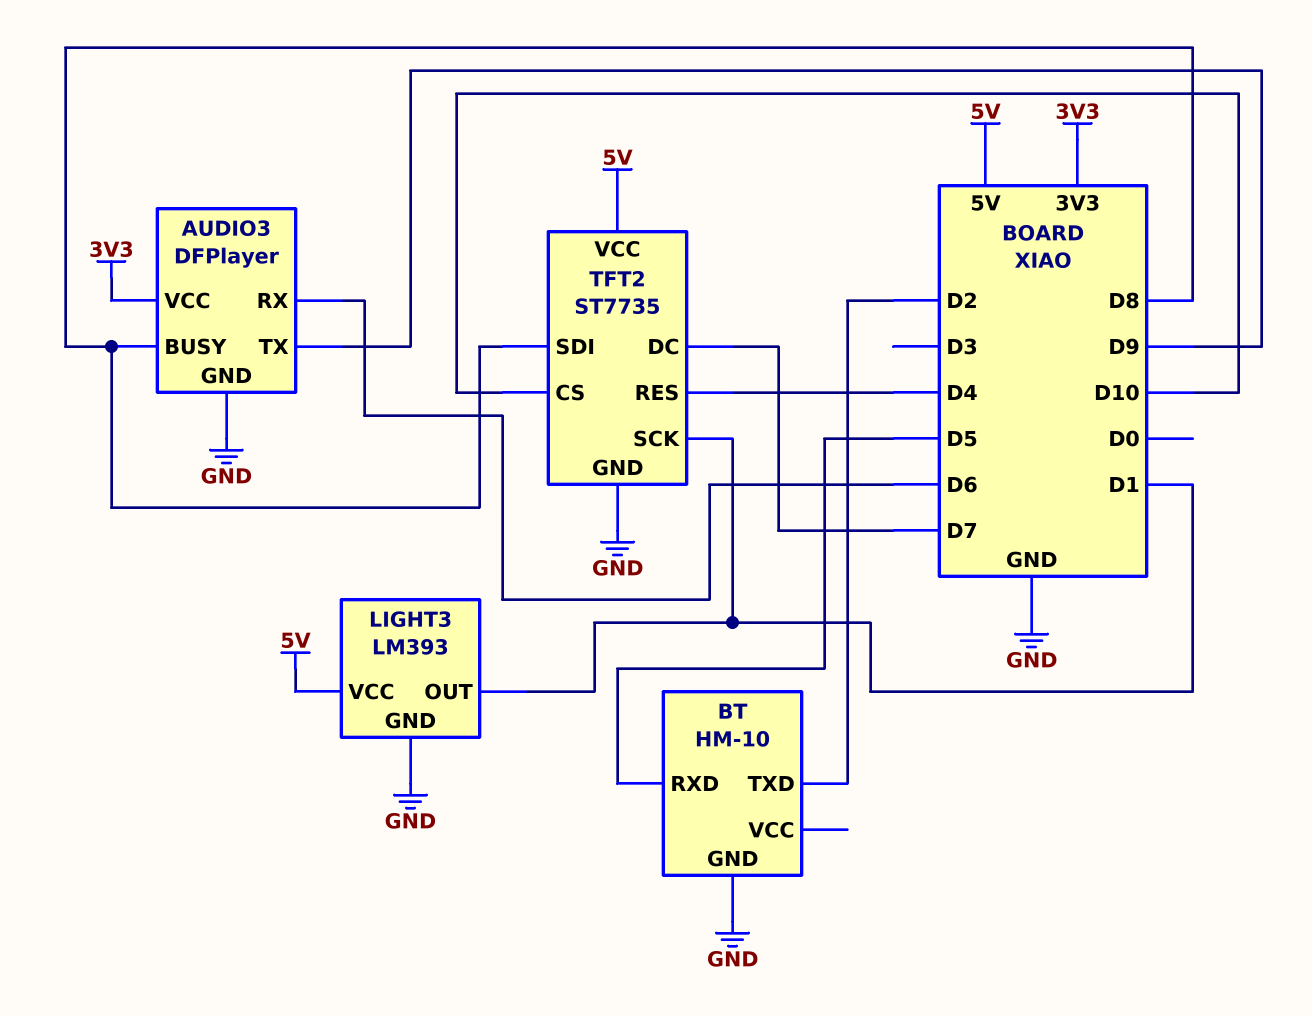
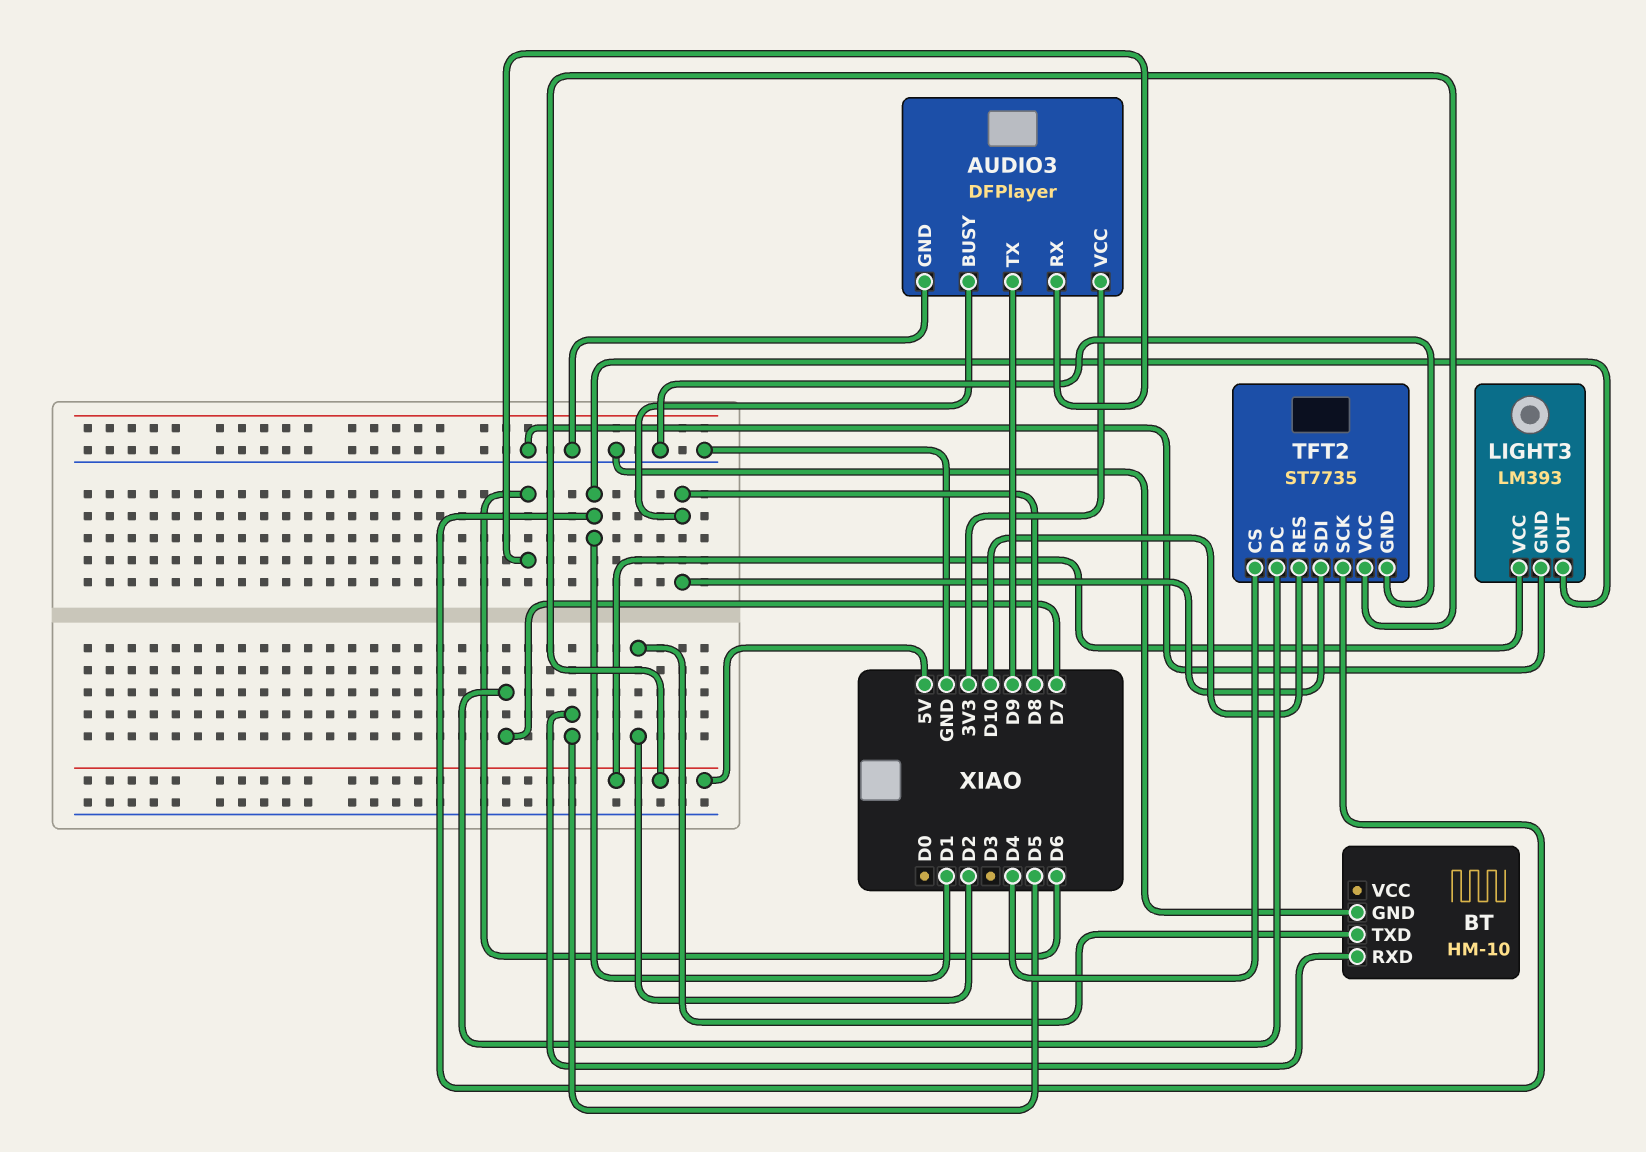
TFT2 pin CS: D10 -> D4
TFT2 pin RES: D4 -> D10

